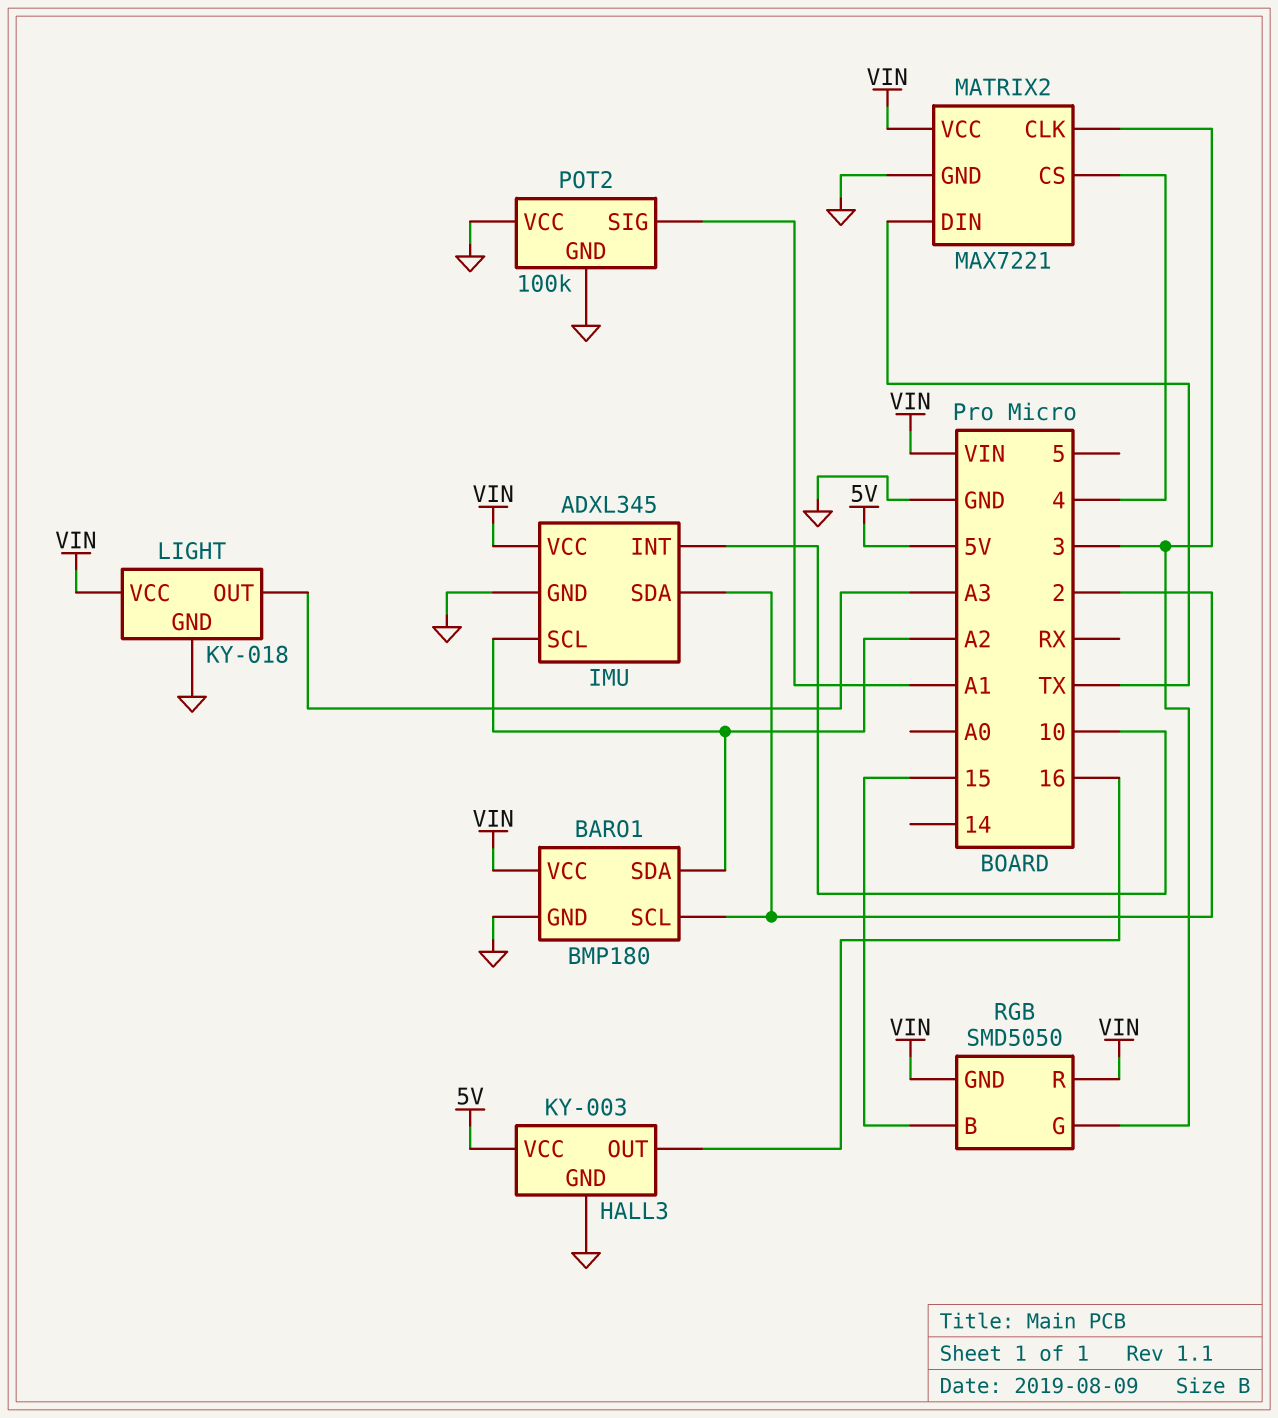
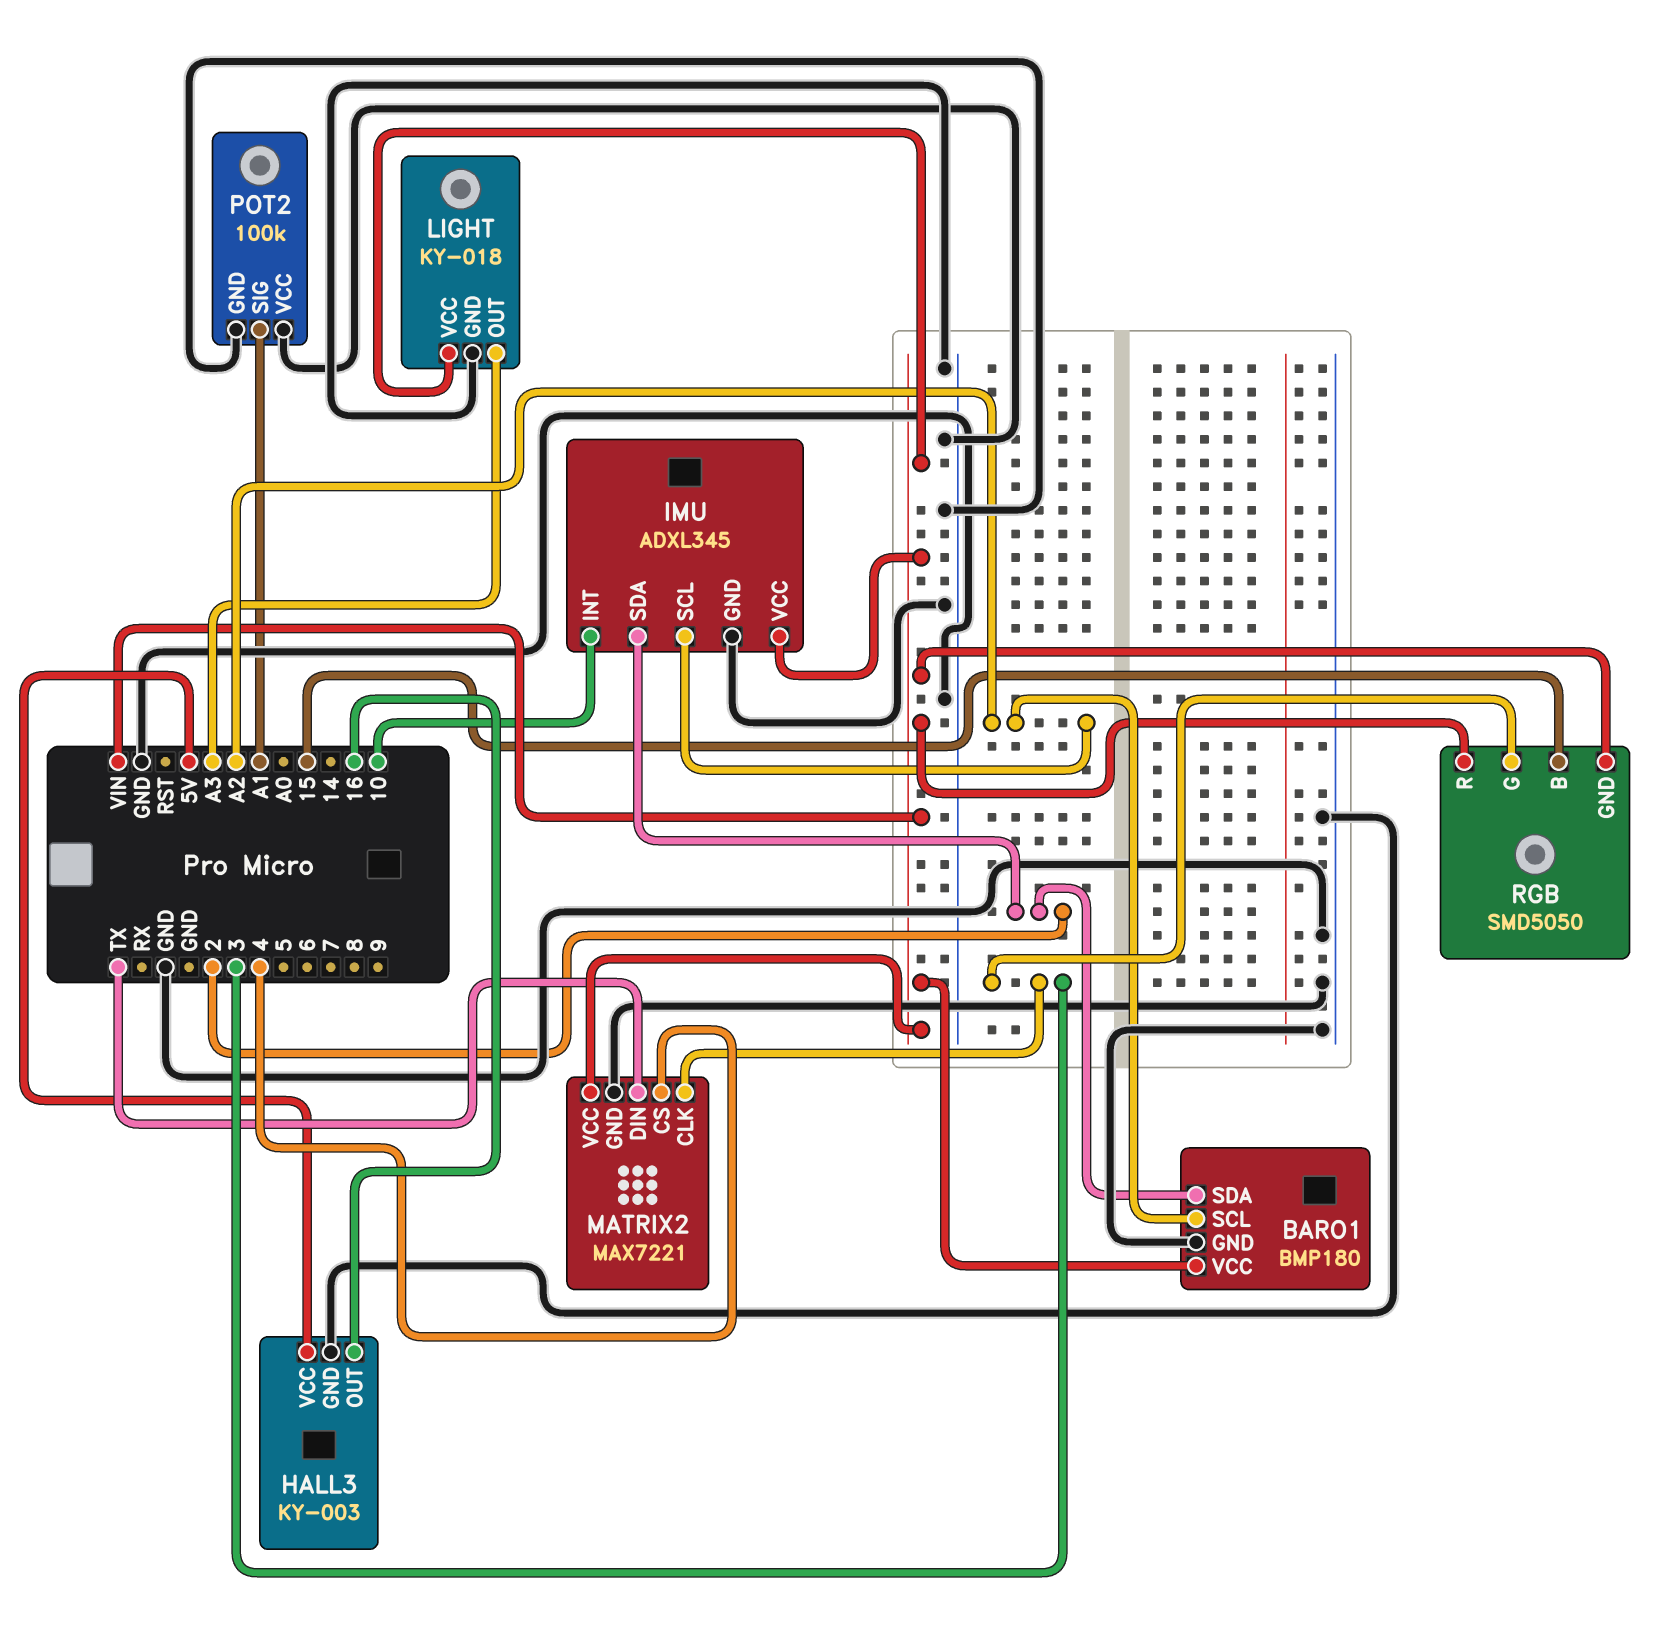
BARO1 pin SCL: 2 -> A2
BARO1 pin SDA: A2 -> 2

